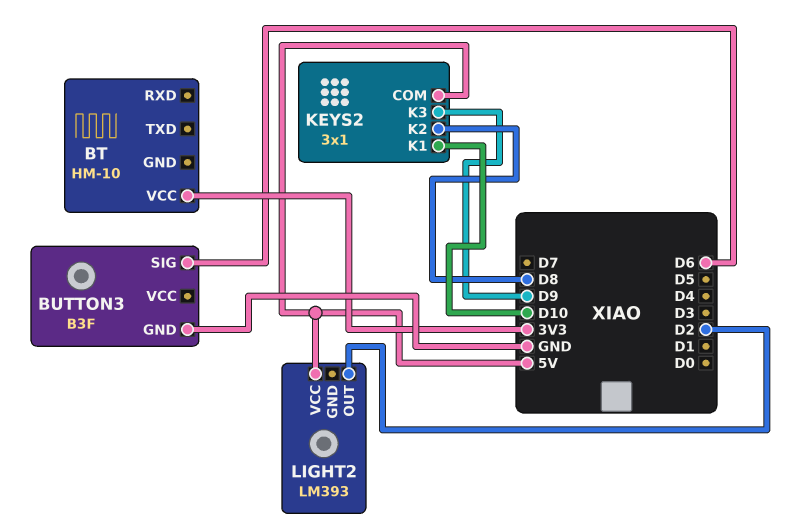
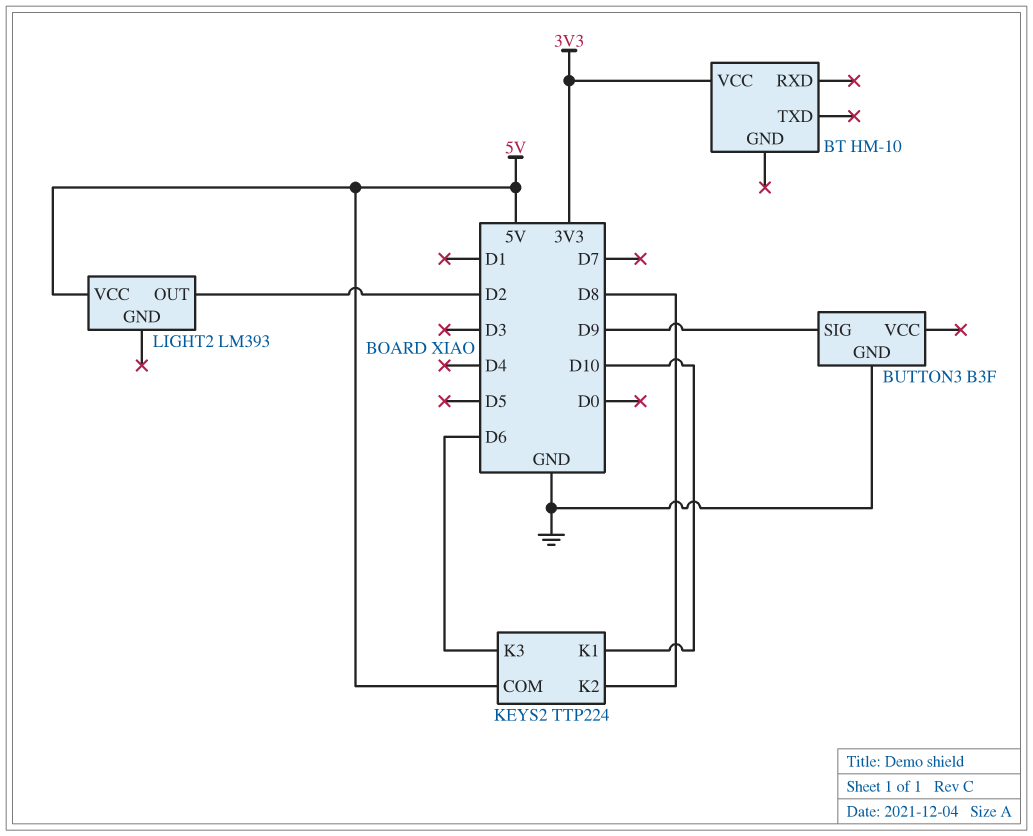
BUTTON3 pin SIG: D6 -> D9
KEYS2: 3x1 -> TTP224
KEYS2 pin K3: D9 -> D6

